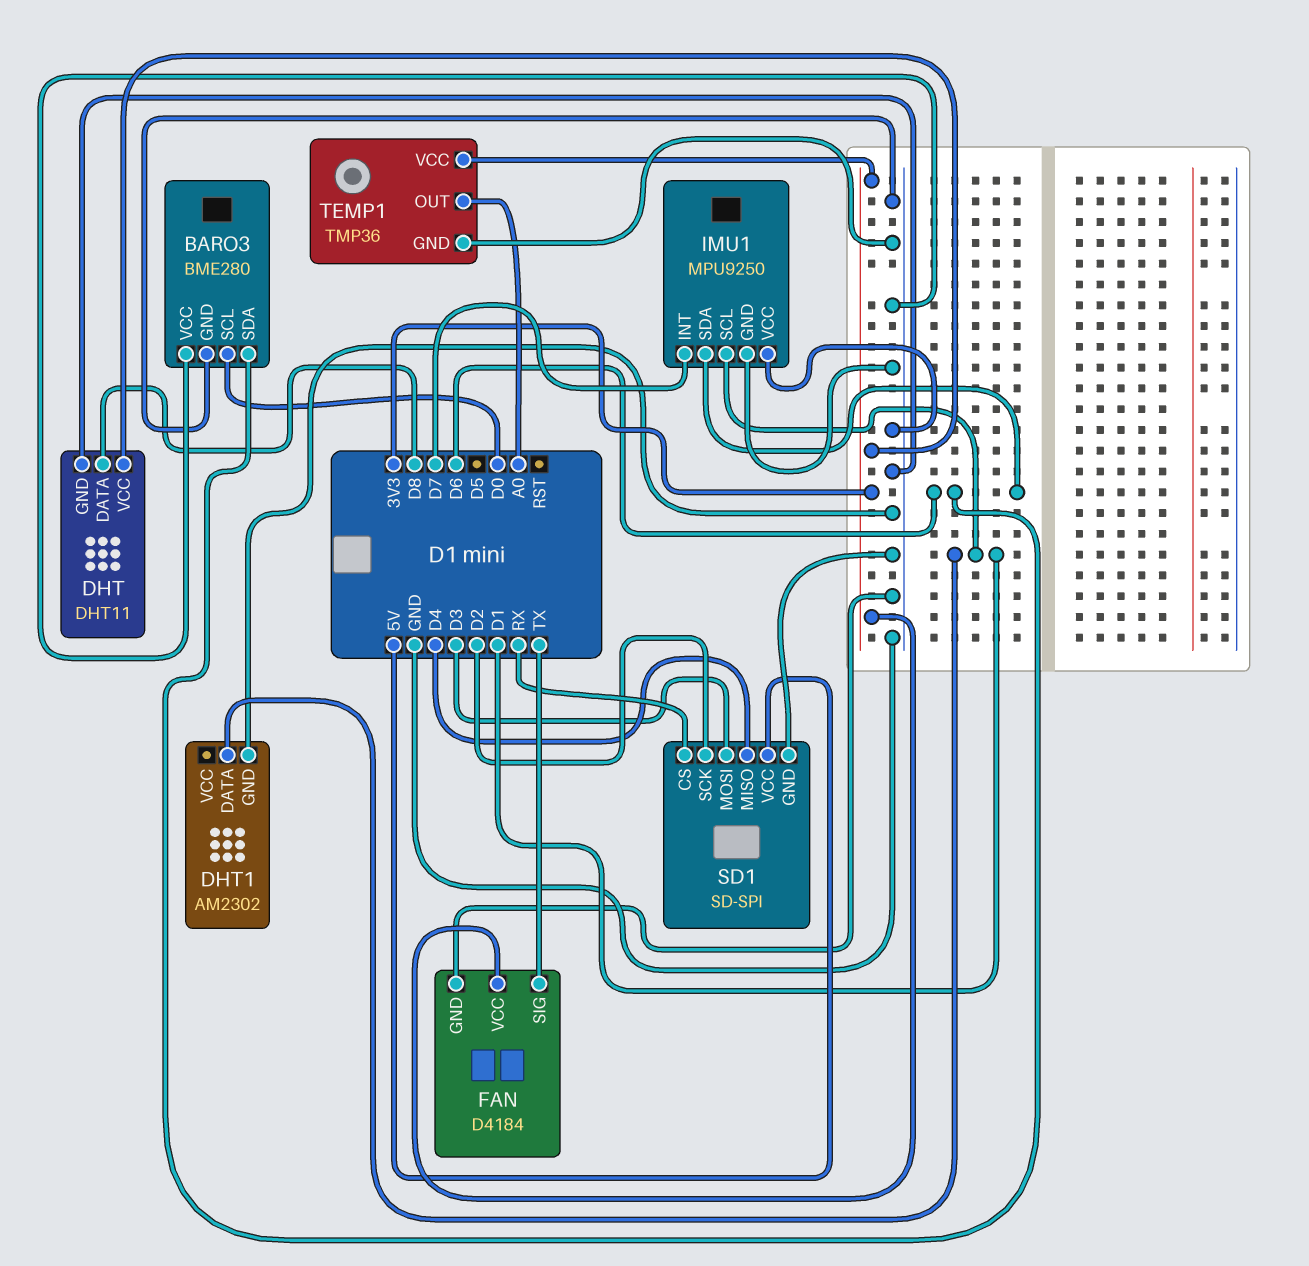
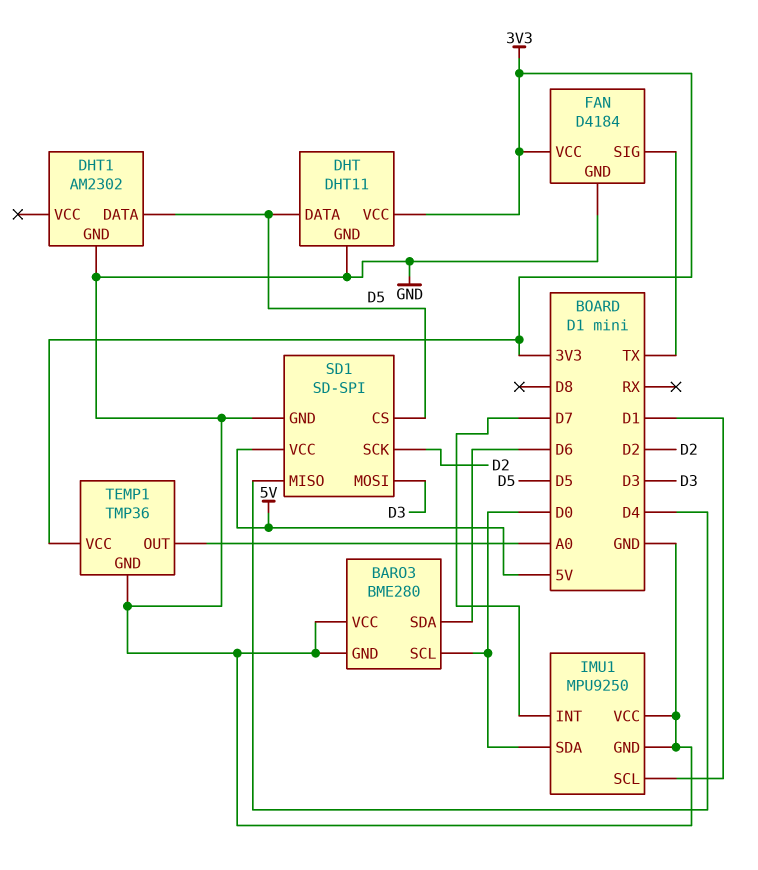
DHT pin DATA: D8 -> D5
DHT1 pin DATA: D1 -> D5
IMU1 pin SDA: D6 -> D0
SD1 pin CS: RX -> D5

